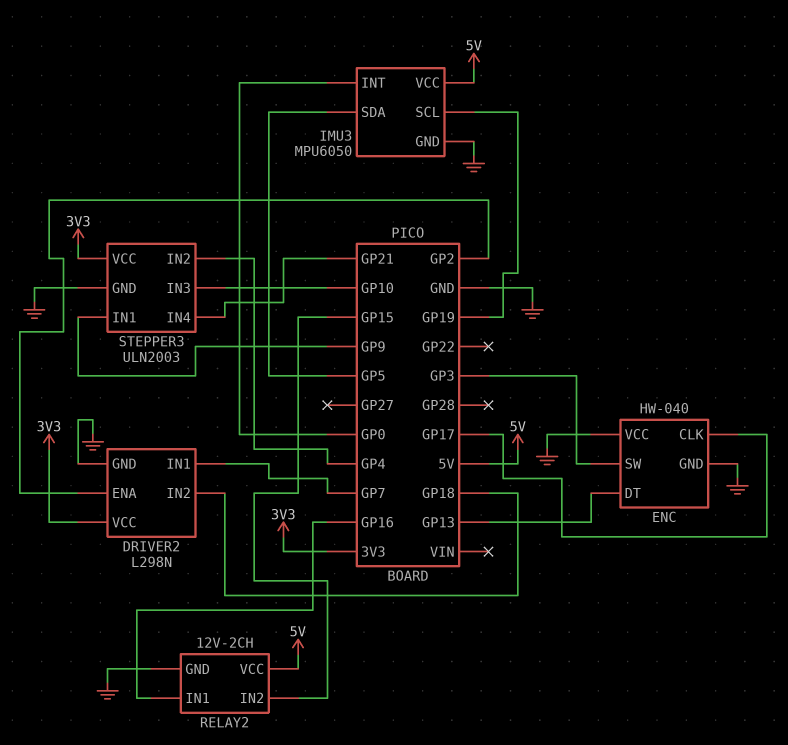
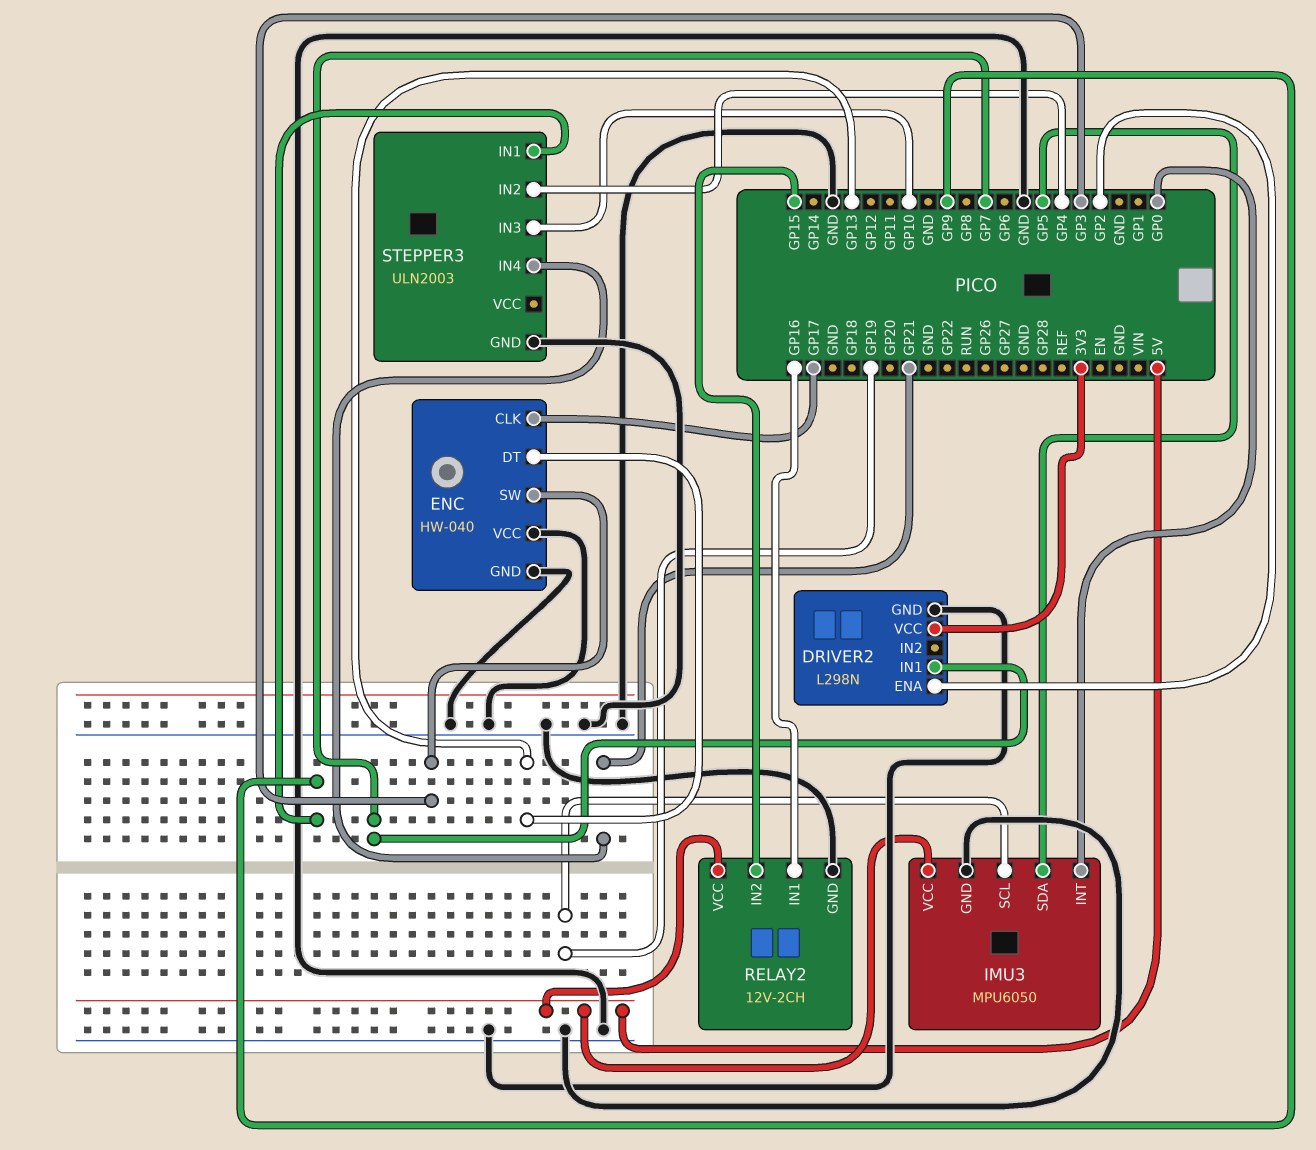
DRIVER2 pin IN2: GP18 -> none
STEPPER3 pin VCC: 3V3 -> none

